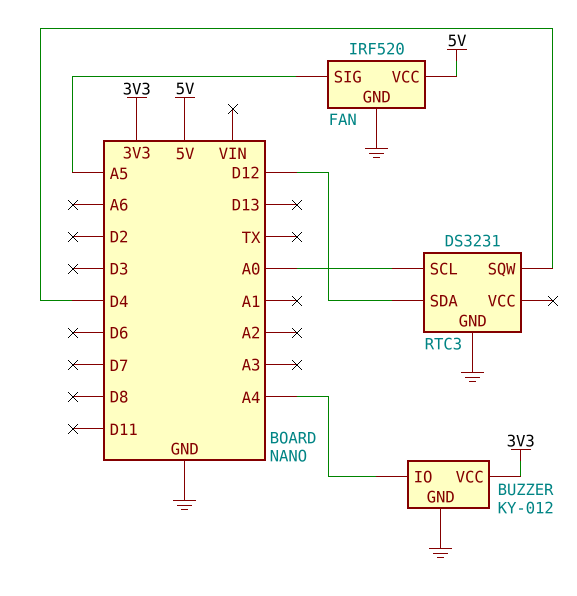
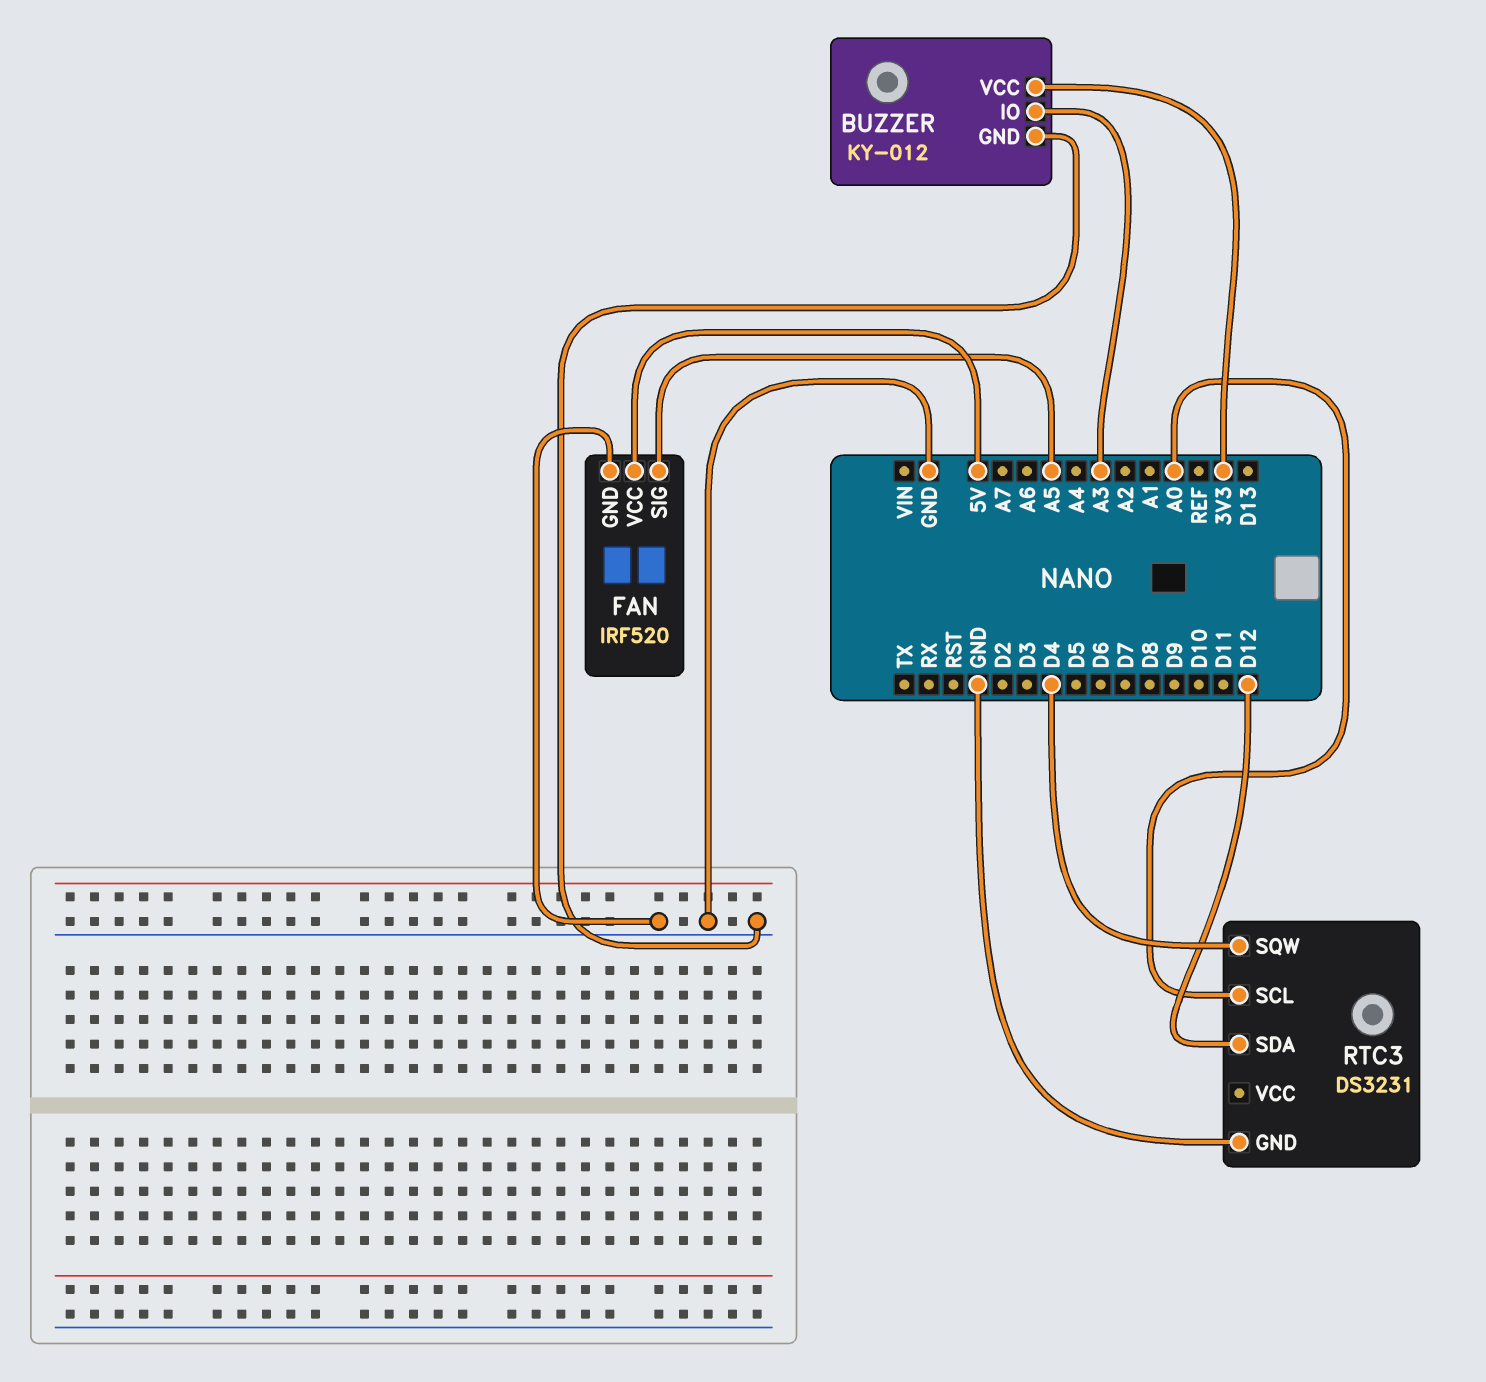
BUZZER pin IO: A4 -> A3

